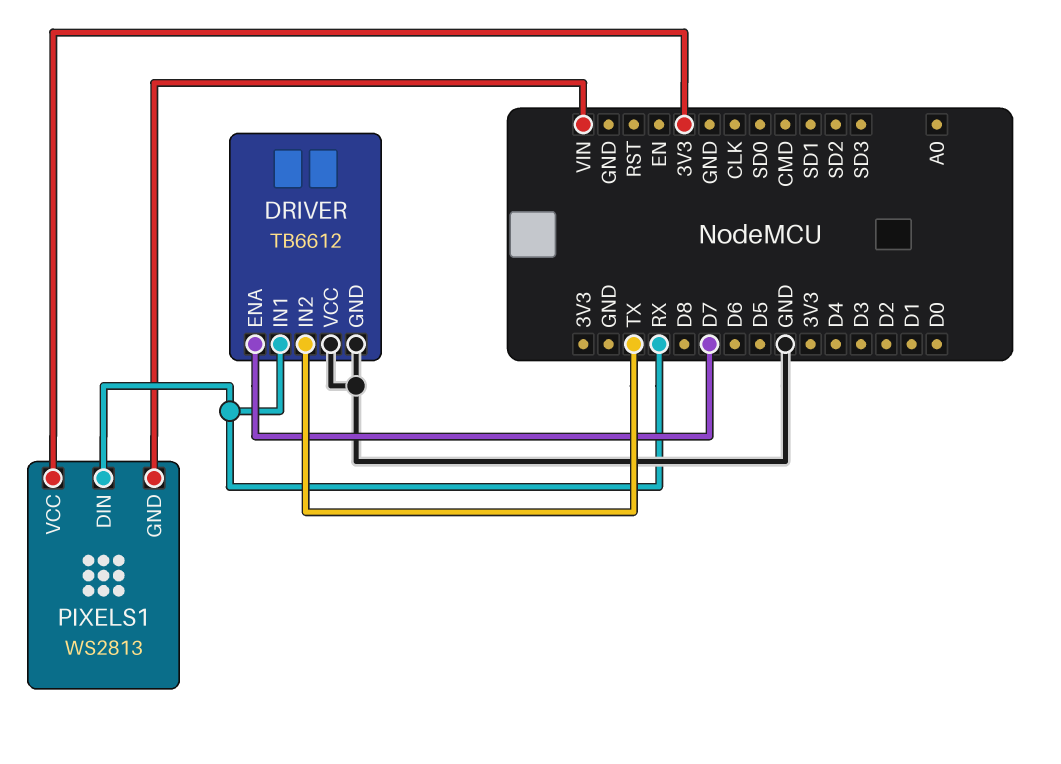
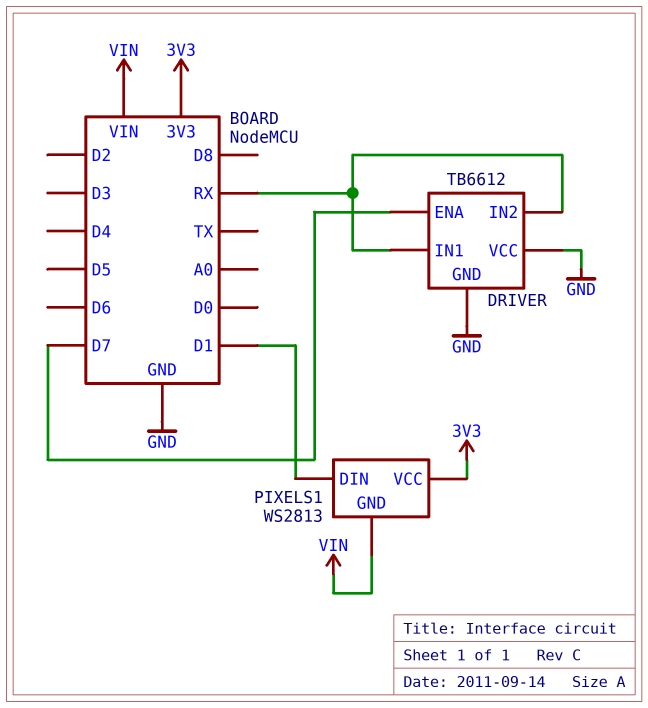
DRIVER pin IN2: TX -> RX
PIXELS1 pin DIN: RX -> D1

